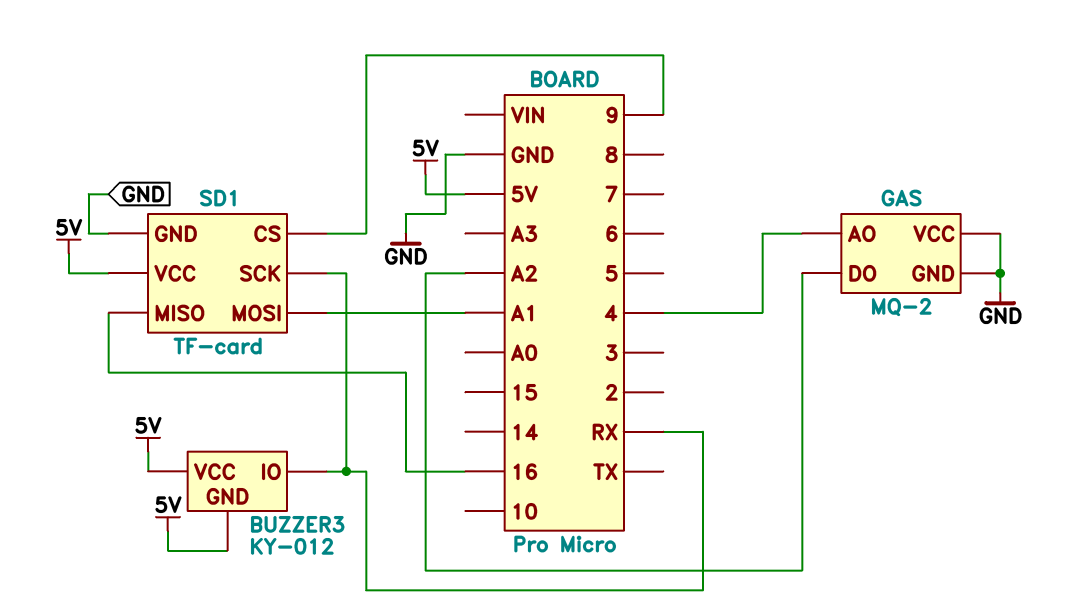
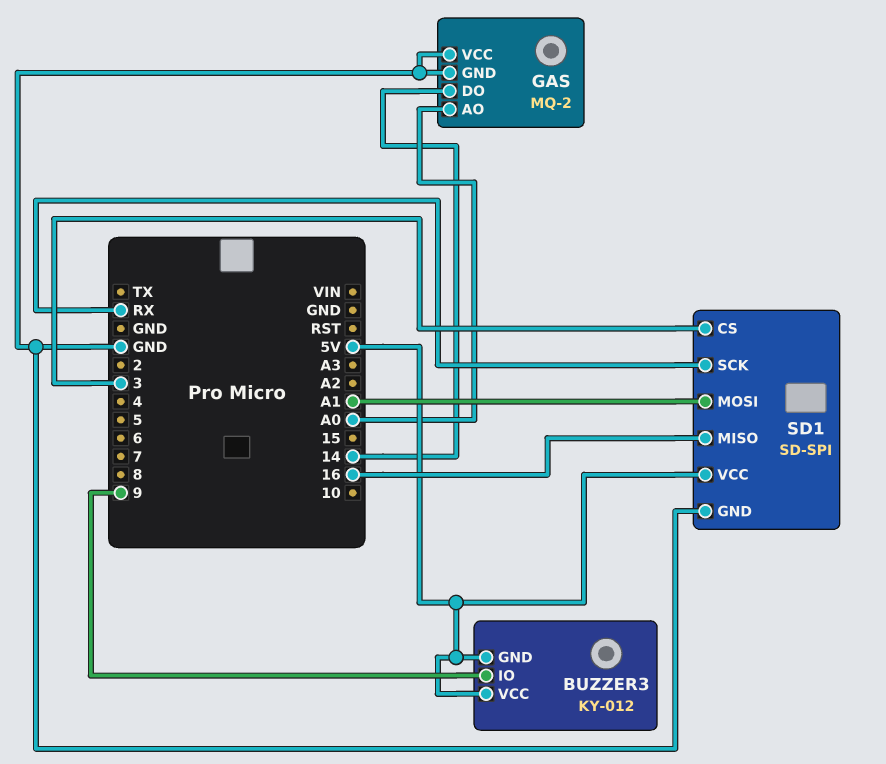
BUZZER3 pin IO: RX -> 9
GAS pin AO: 4 -> A0
GAS pin DO: A2 -> 14
SD1: TF-card -> SD-SPI
SD1 pin CS: 9 -> 3

